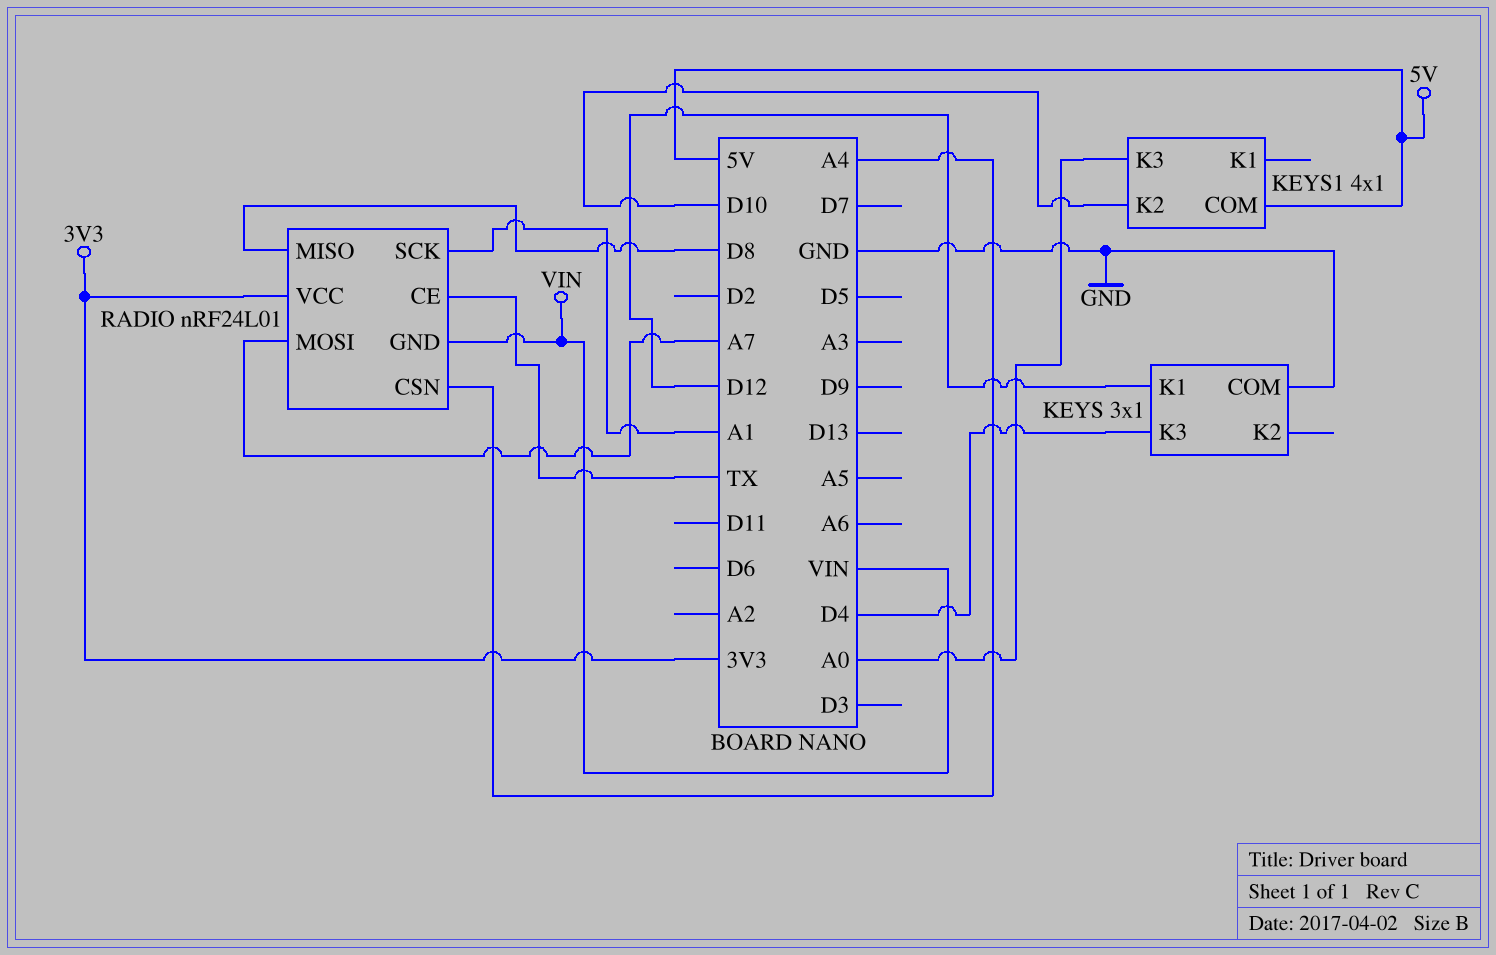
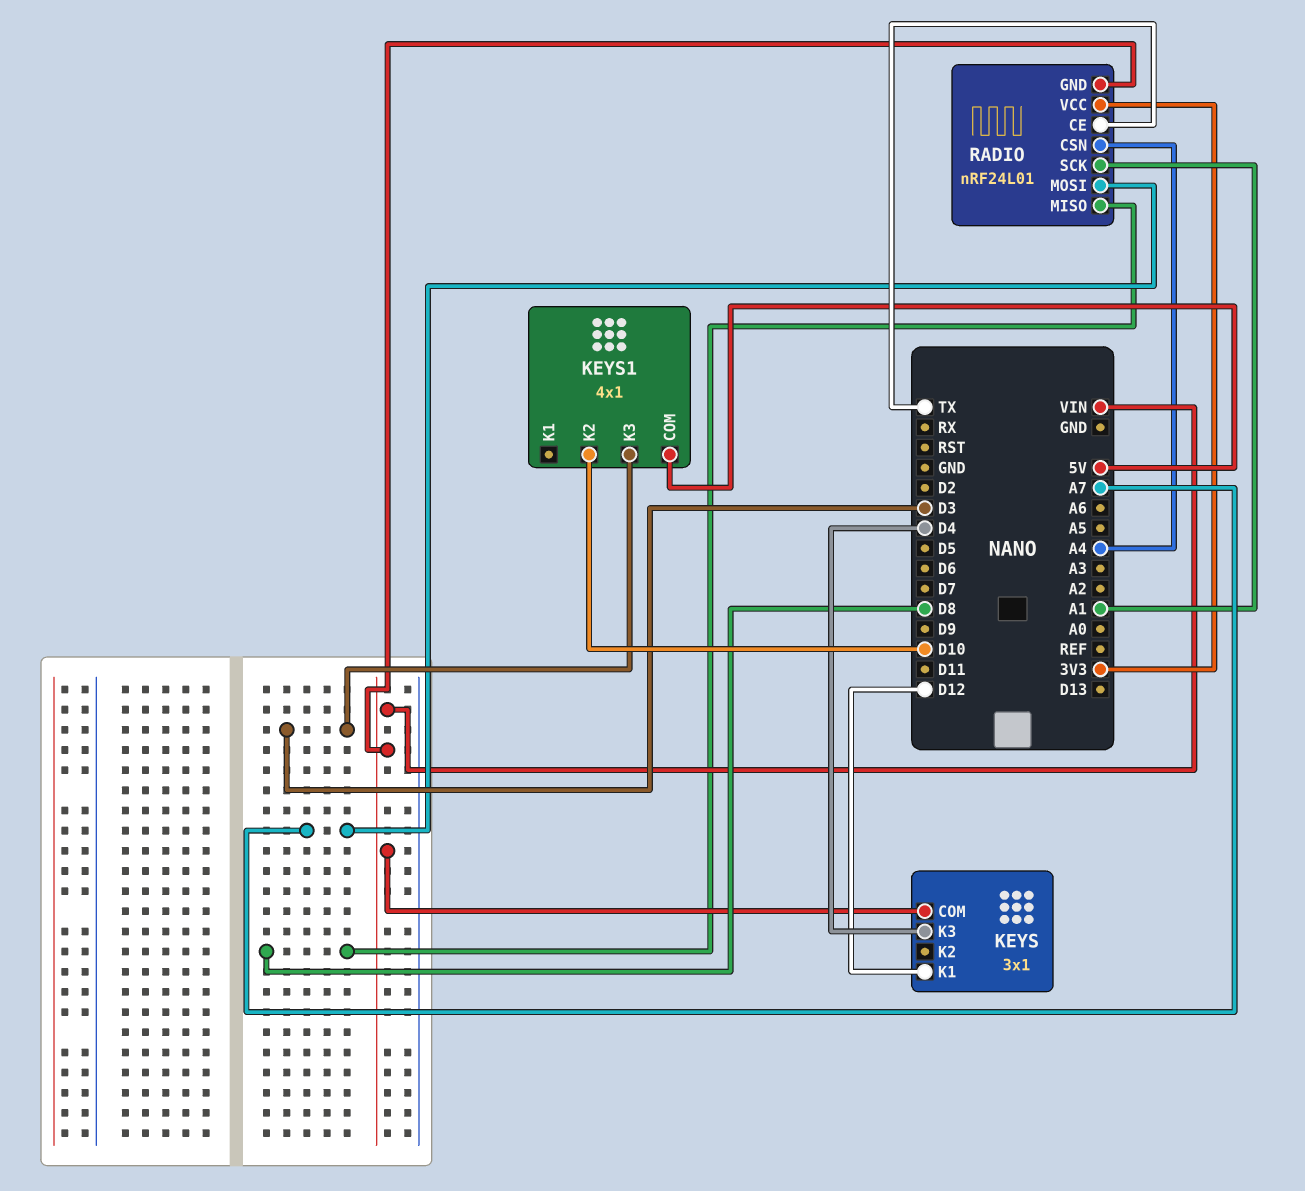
KEYS pin COM: GND -> VIN
KEYS1 pin K3: A0 -> D3

